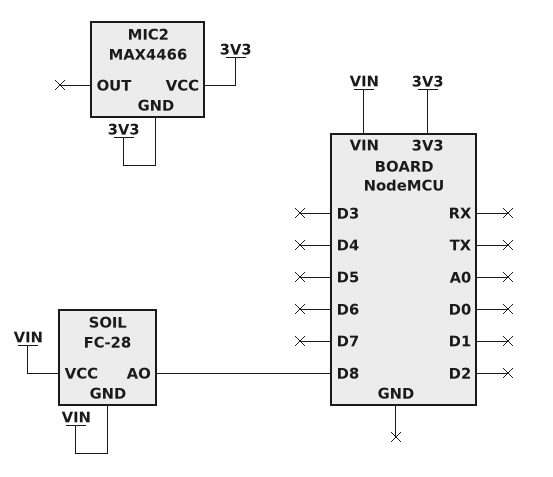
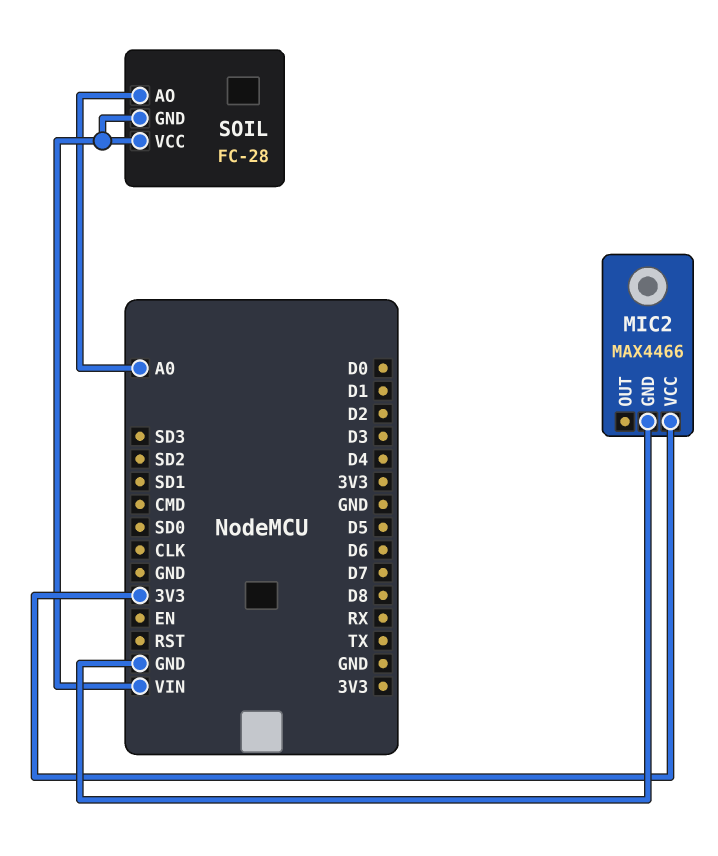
MIC2 pin GND: 3V3 -> GND
SOIL pin AO: D8 -> A0

